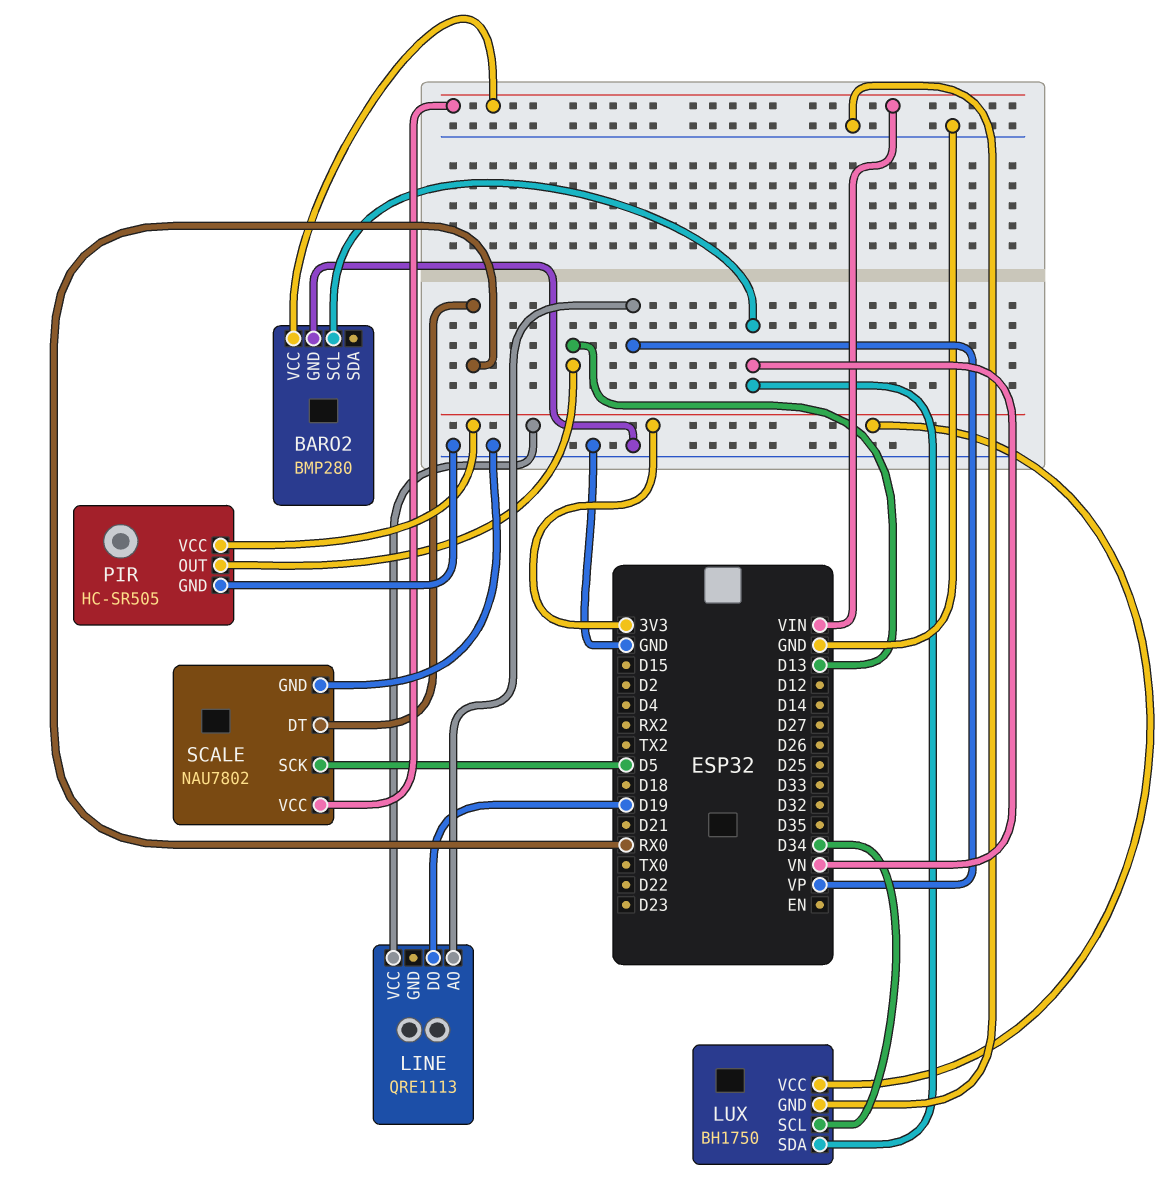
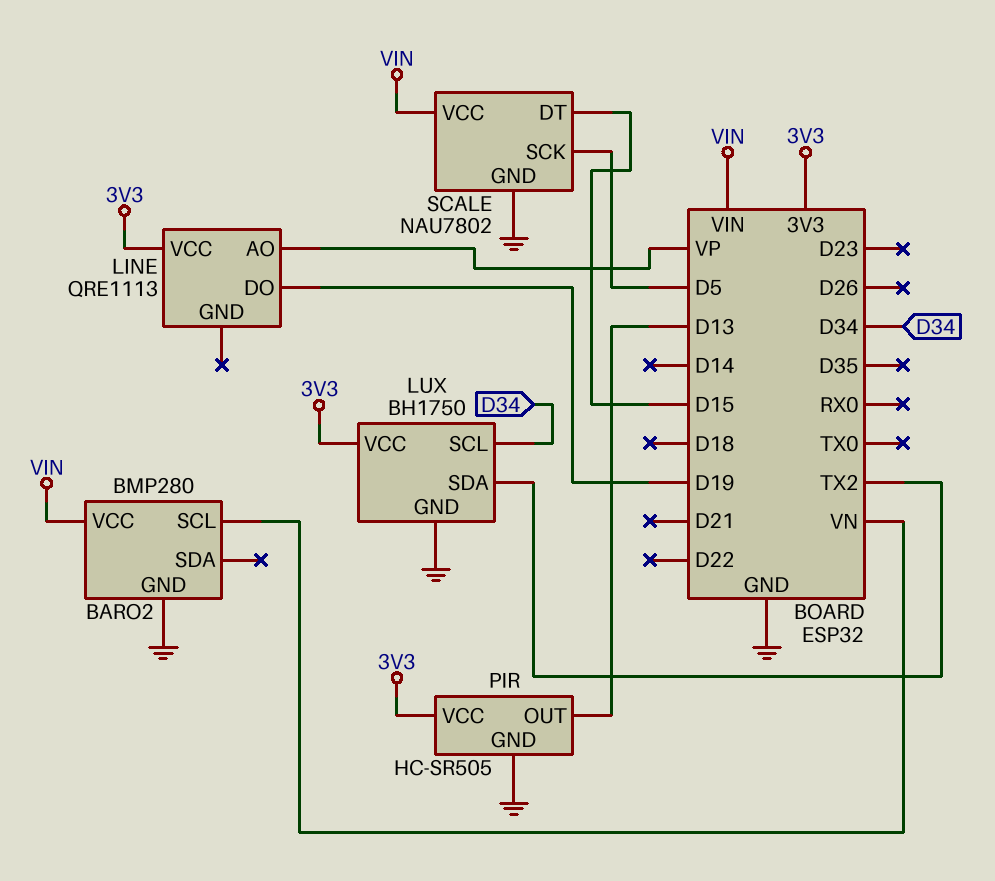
LUX pin SDA: VN -> TX2
SCALE pin DT: RX0 -> D15

